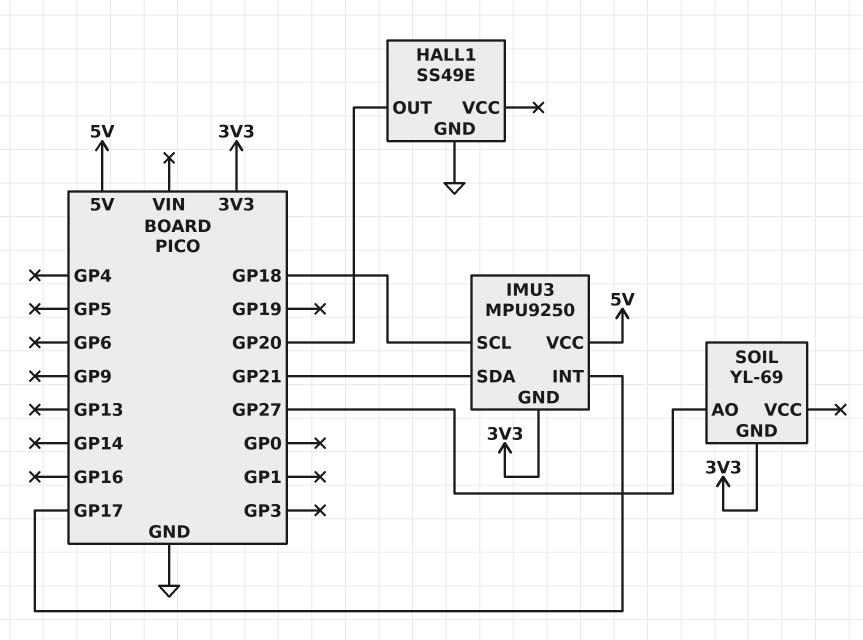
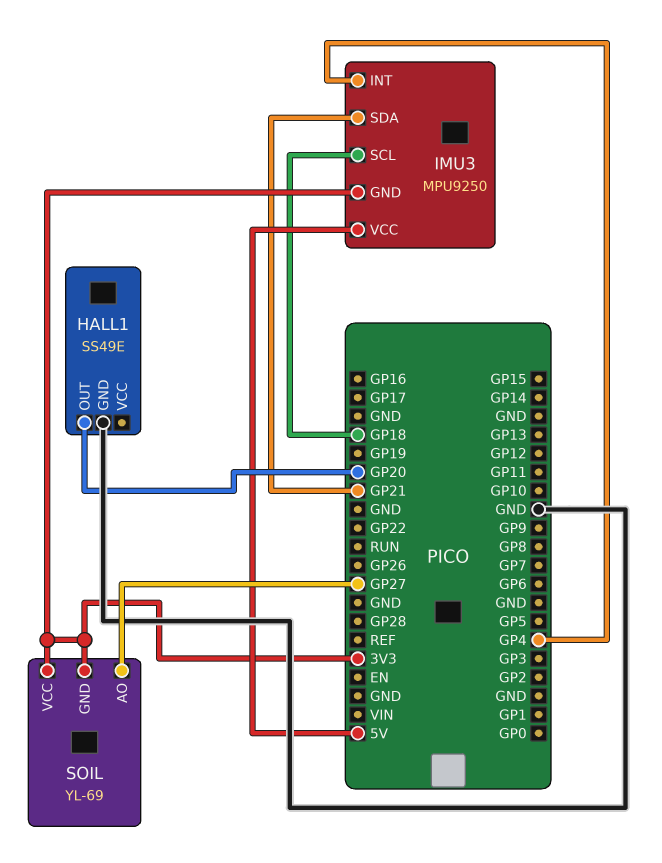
IMU3 pin INT: GP17 -> GP4
SOIL pin VCC: none -> 3V3

